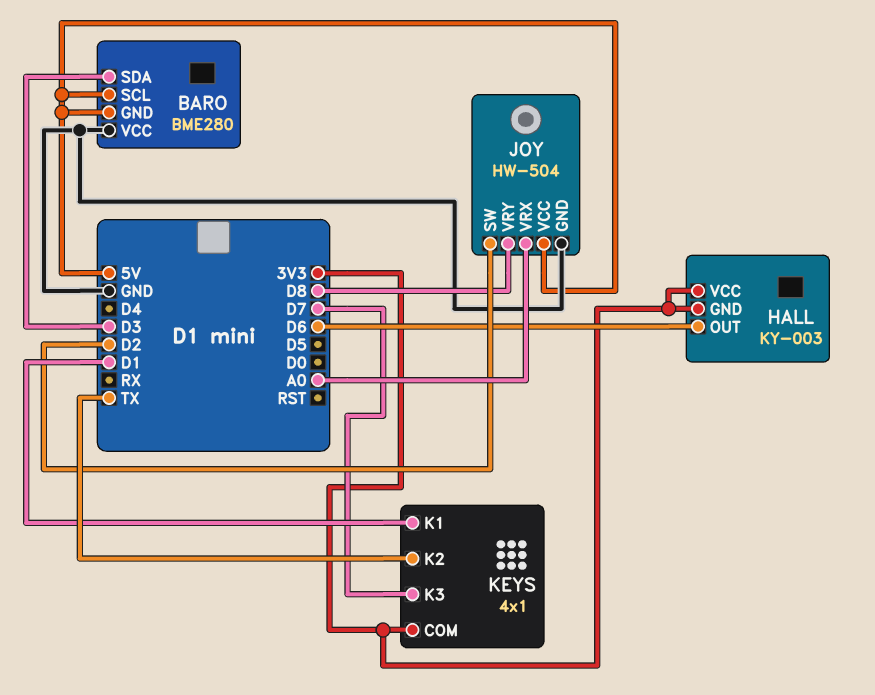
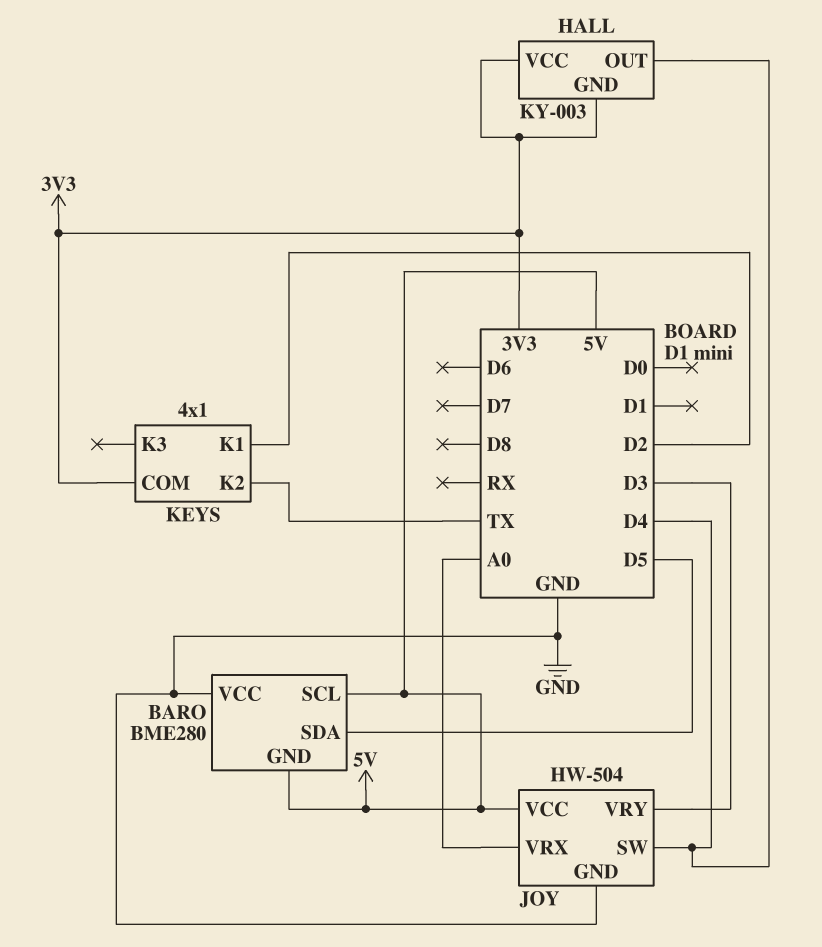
BARO pin SDA: D3 -> D5
HALL pin OUT: D6 -> D4
JOY pin SW: D2 -> D4
JOY pin VRY: D8 -> D3
KEYS pin K1: D1 -> D2
KEYS pin K3: D7 -> none

